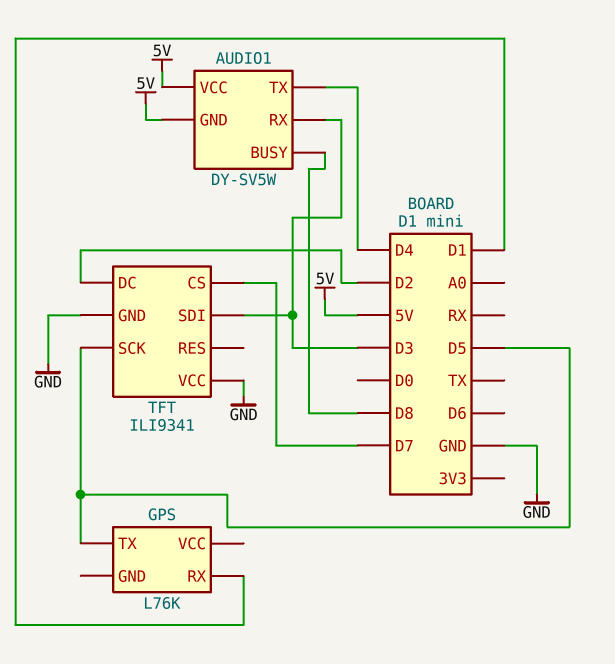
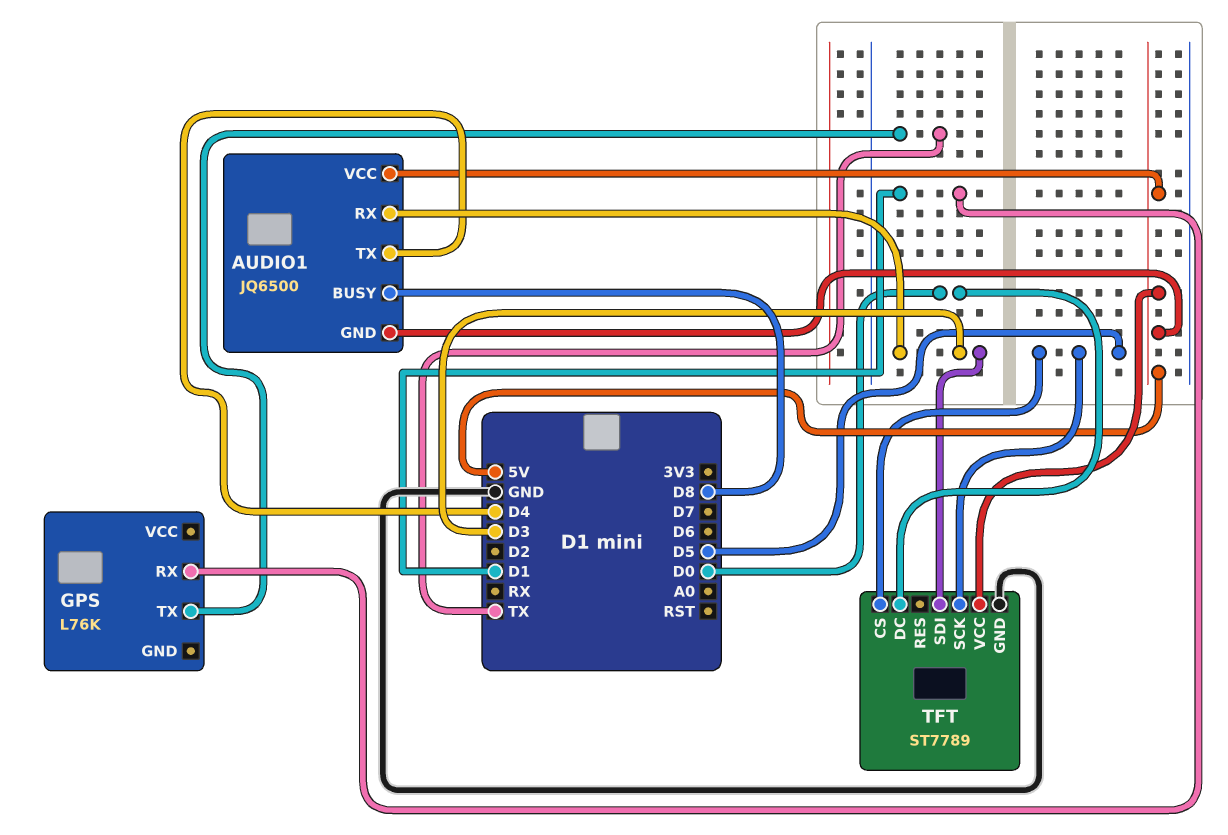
AUDIO1: DY-SV5W -> JQ6500
GPS pin TX: D5 -> TX
TFT: ILI9341 -> ST7789
TFT pin CS: D7 -> D5
TFT pin DC: D2 -> D0
TFT pin VCC: GND -> 5V

